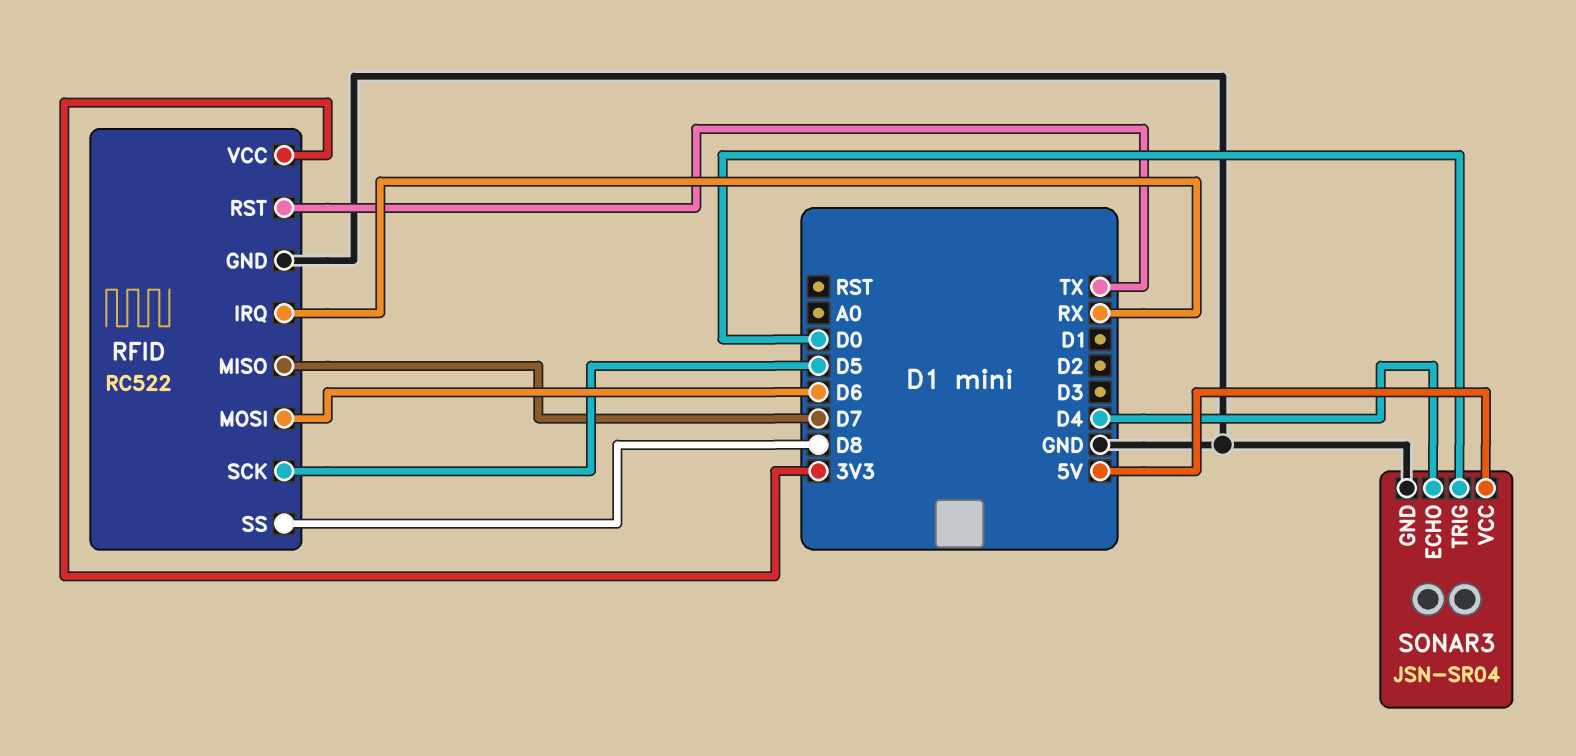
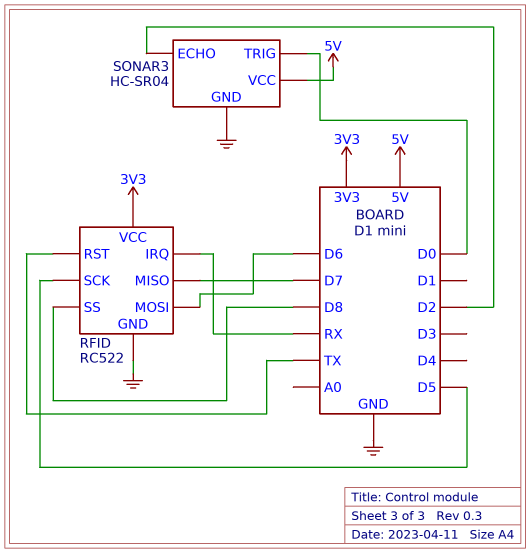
SONAR3: JSN-SR04 -> HC-SR04
SONAR3 pin ECHO: D4 -> D2

